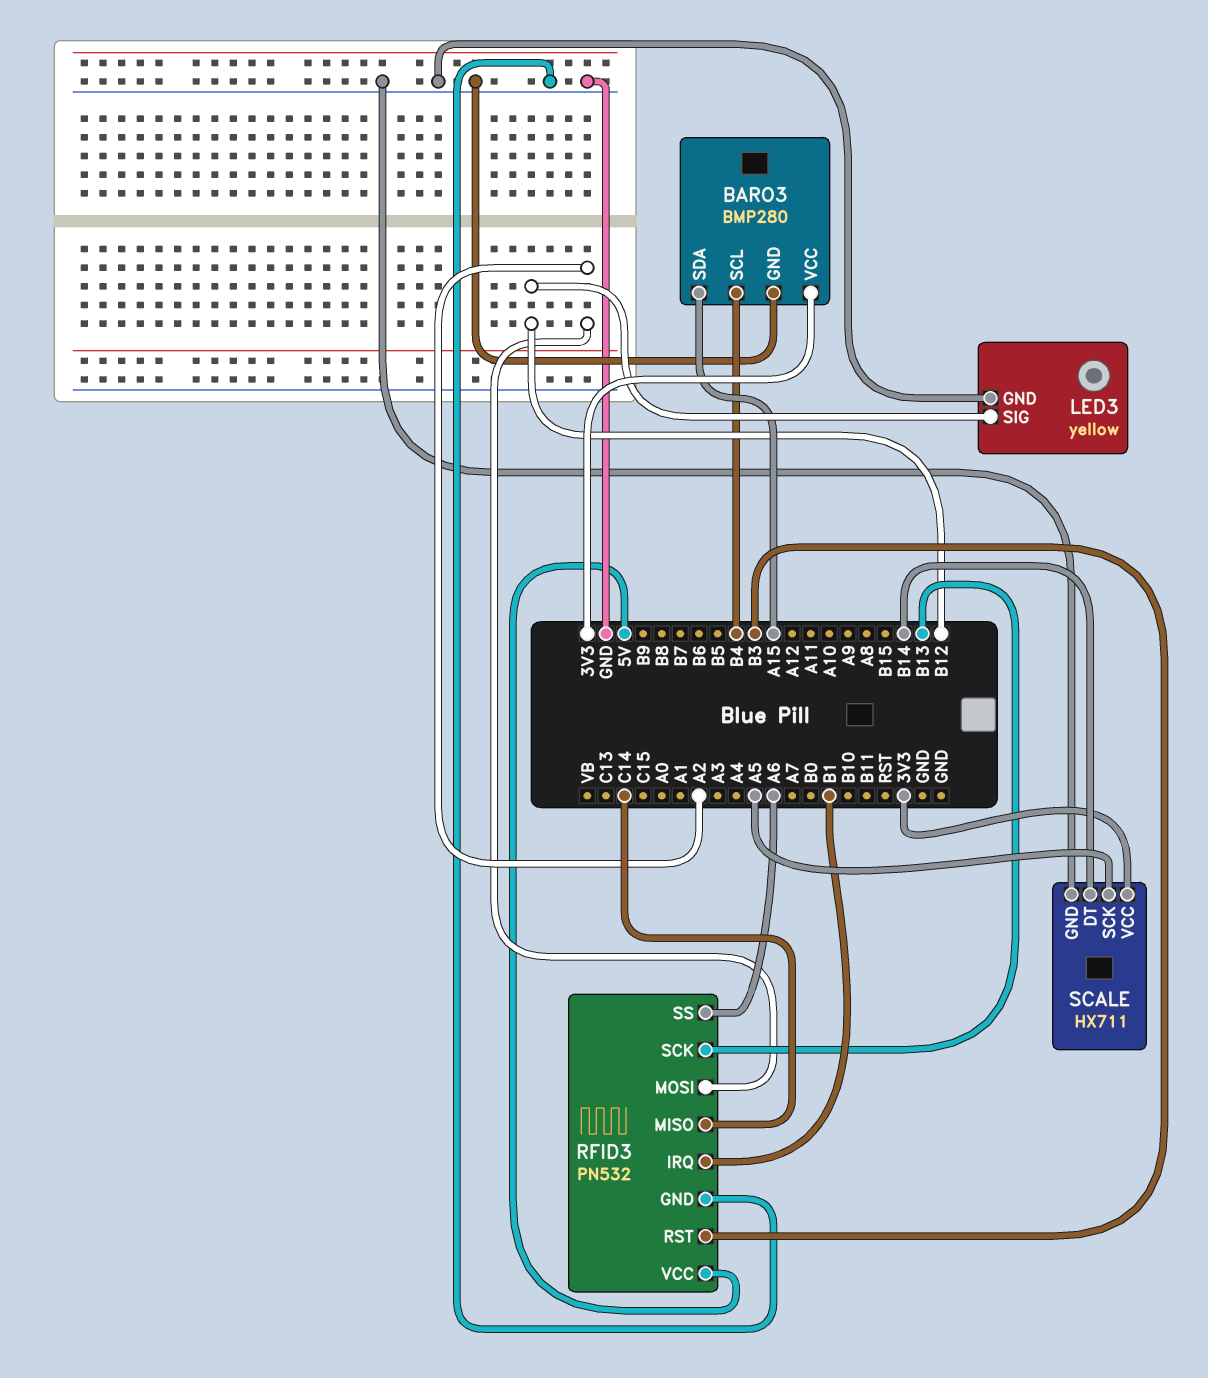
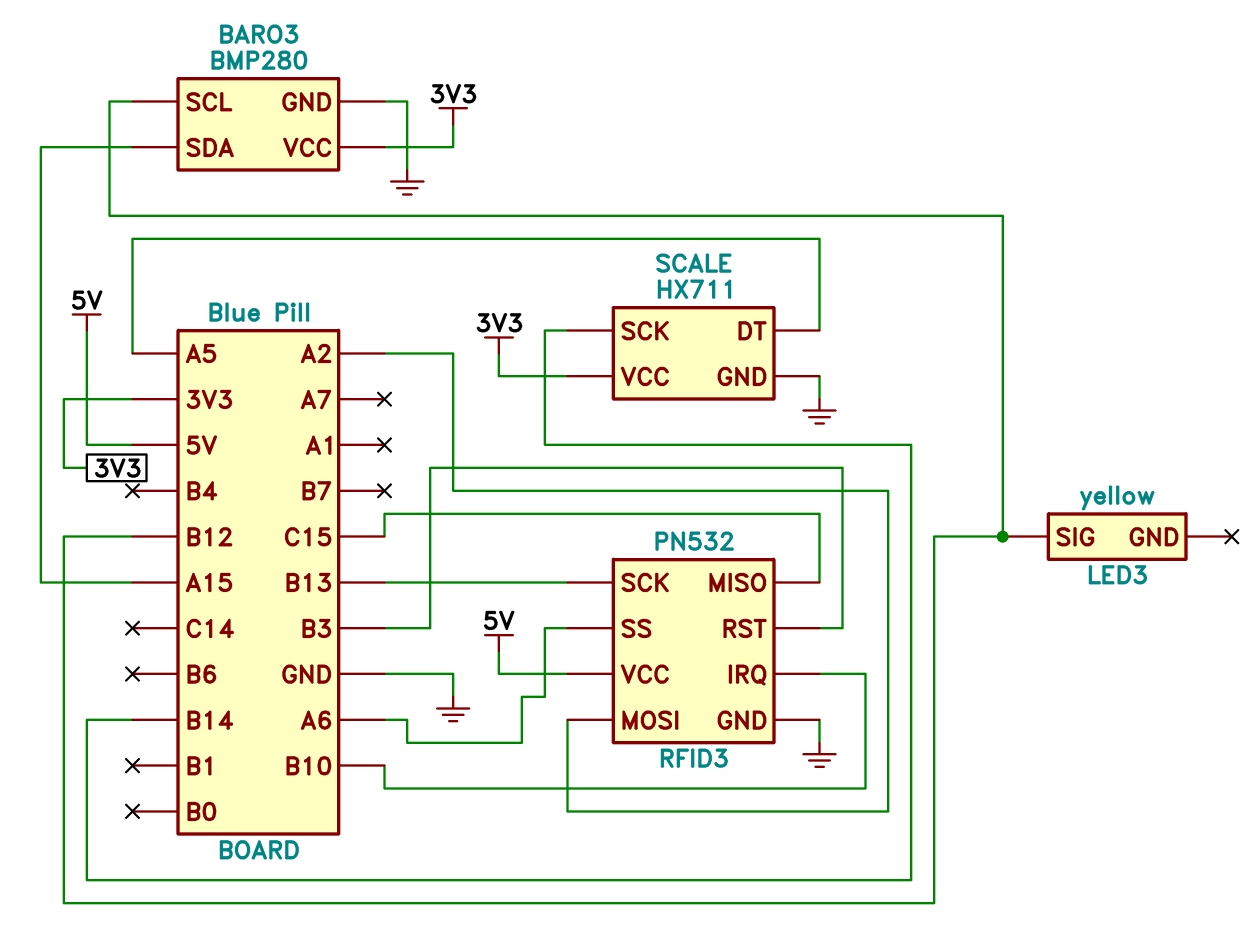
BARO3 pin SCL: B4 -> B12
LED3 pin GND: GND -> none
RFID3 pin IRQ: B1 -> B10
RFID3 pin MISO: C14 -> C15
SCALE pin DT: B14 -> A5
SCALE pin SCK: A5 -> B14

